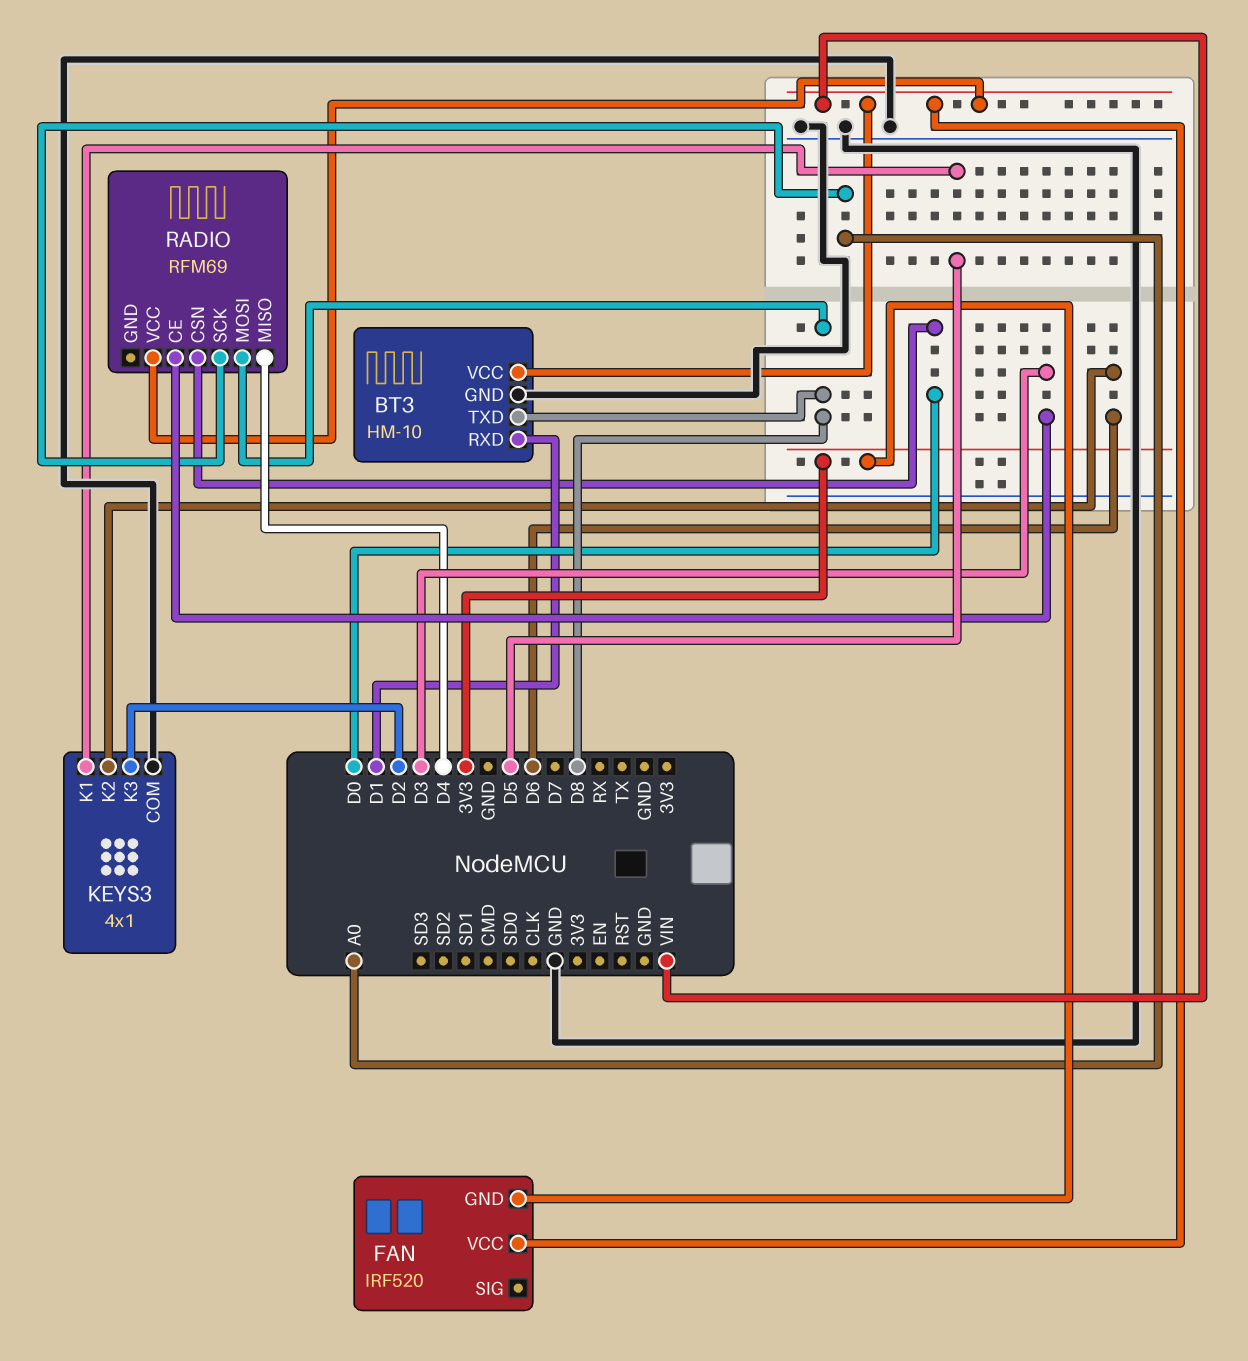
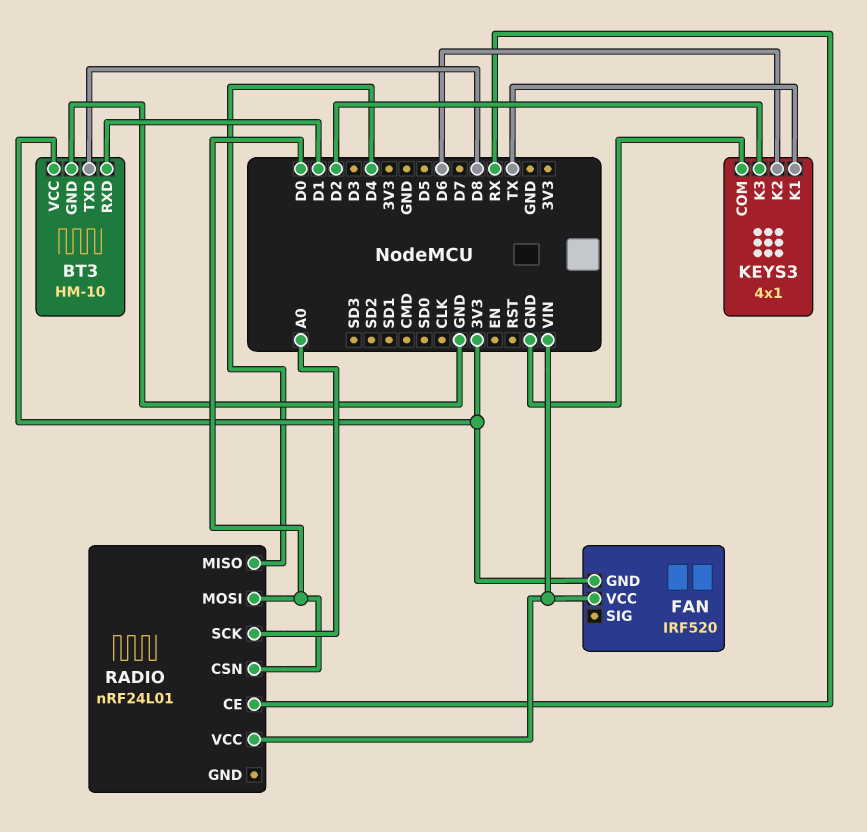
BT3 pin VCC: VIN -> 3V3
KEYS3 pin K1: D5 -> TX
RADIO: RFM69 -> nRF24L01
RADIO pin CE: D3 -> RX
RADIO pin MOSI: D8 -> D0

